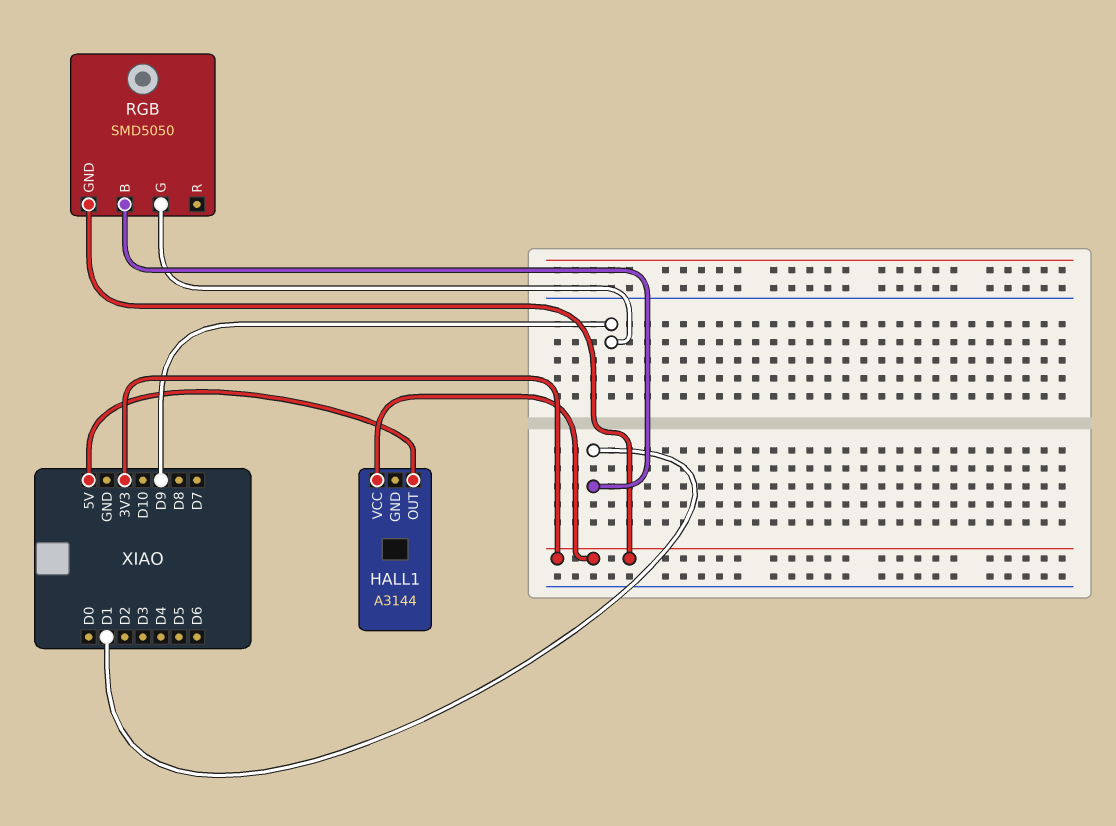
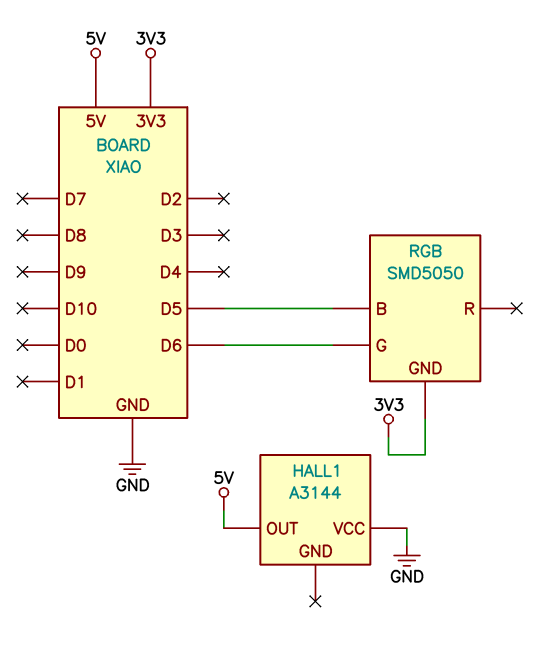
HALL1 pin VCC: 3V3 -> GND
RGB pin B: D1 -> D5
RGB pin G: D9 -> D6

